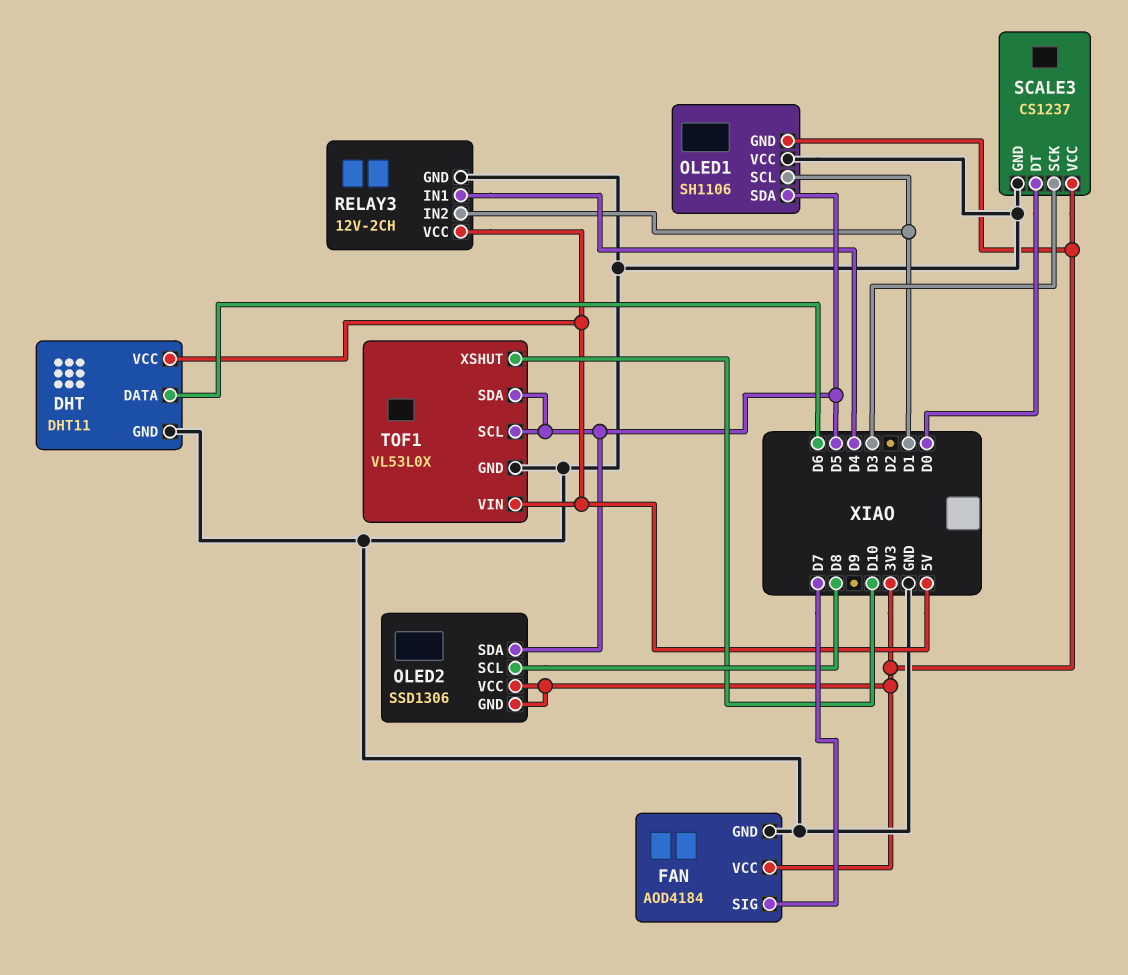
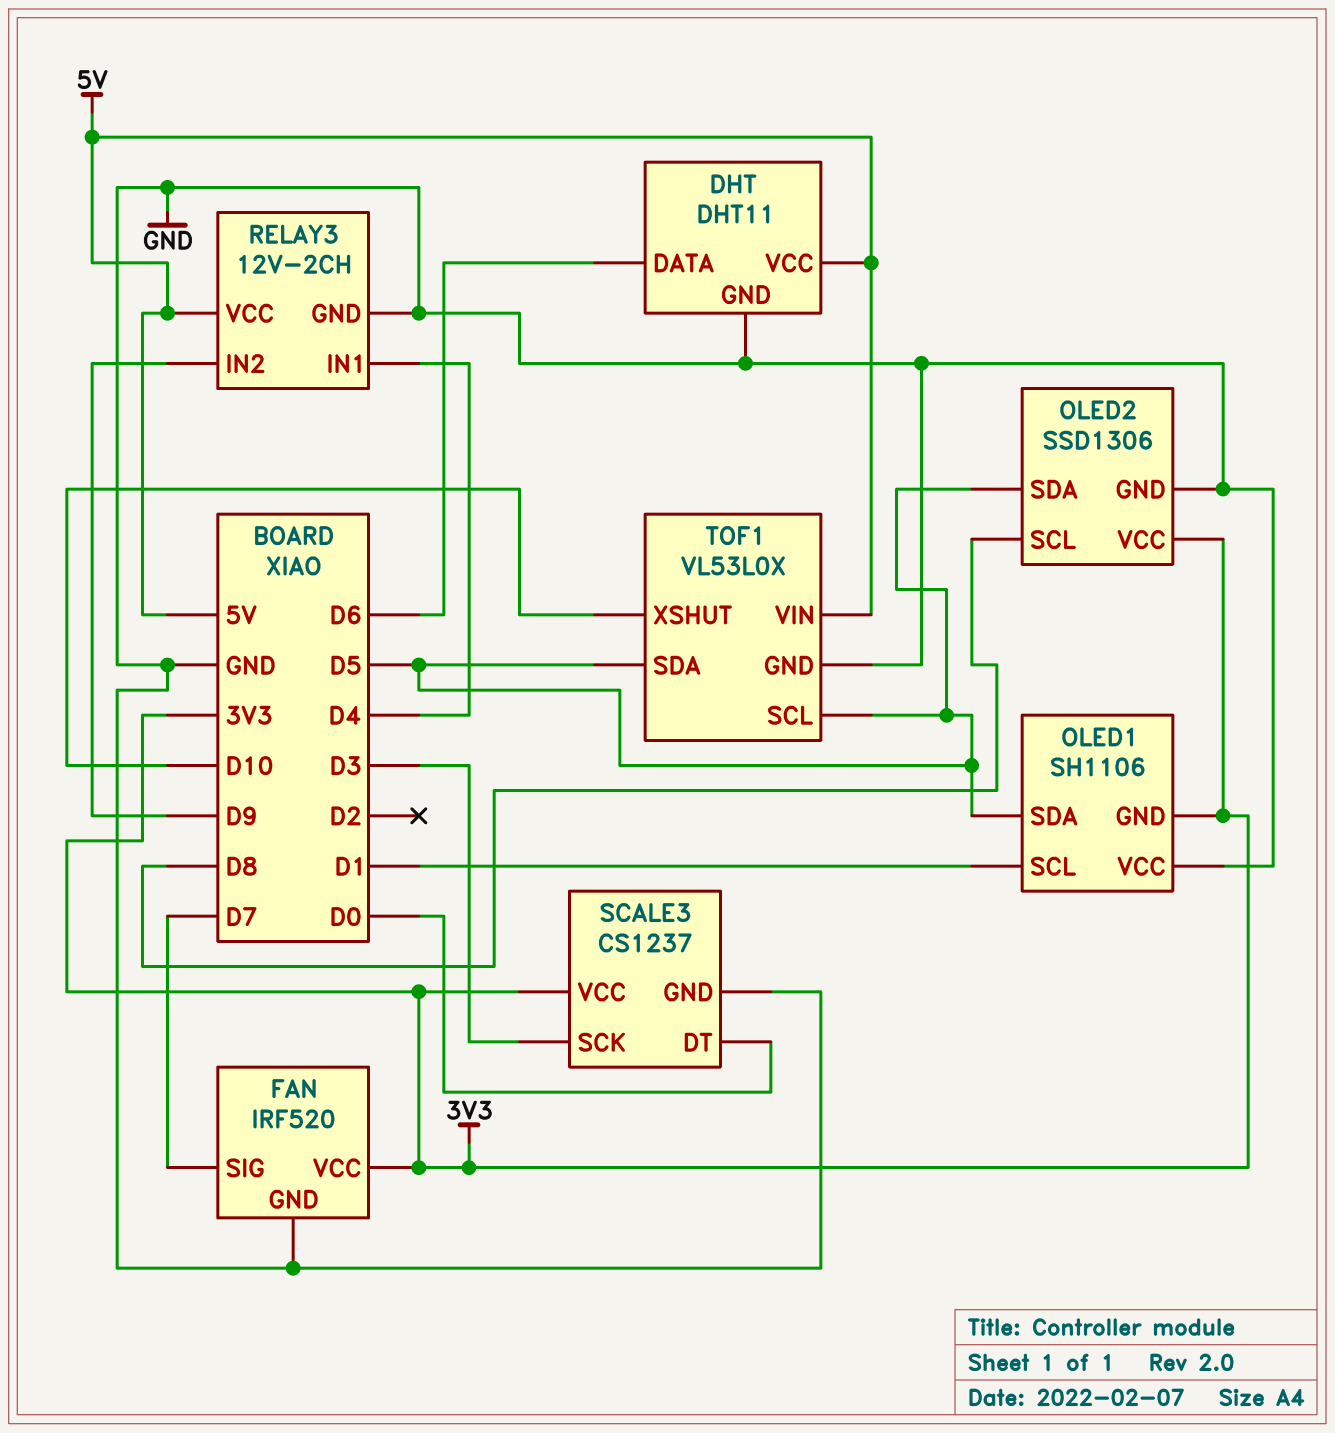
FAN: AOD4184 -> IRF520
OLED2 pin GND: 3V3 -> GND
RELAY3 pin IN2: D1 -> D9

